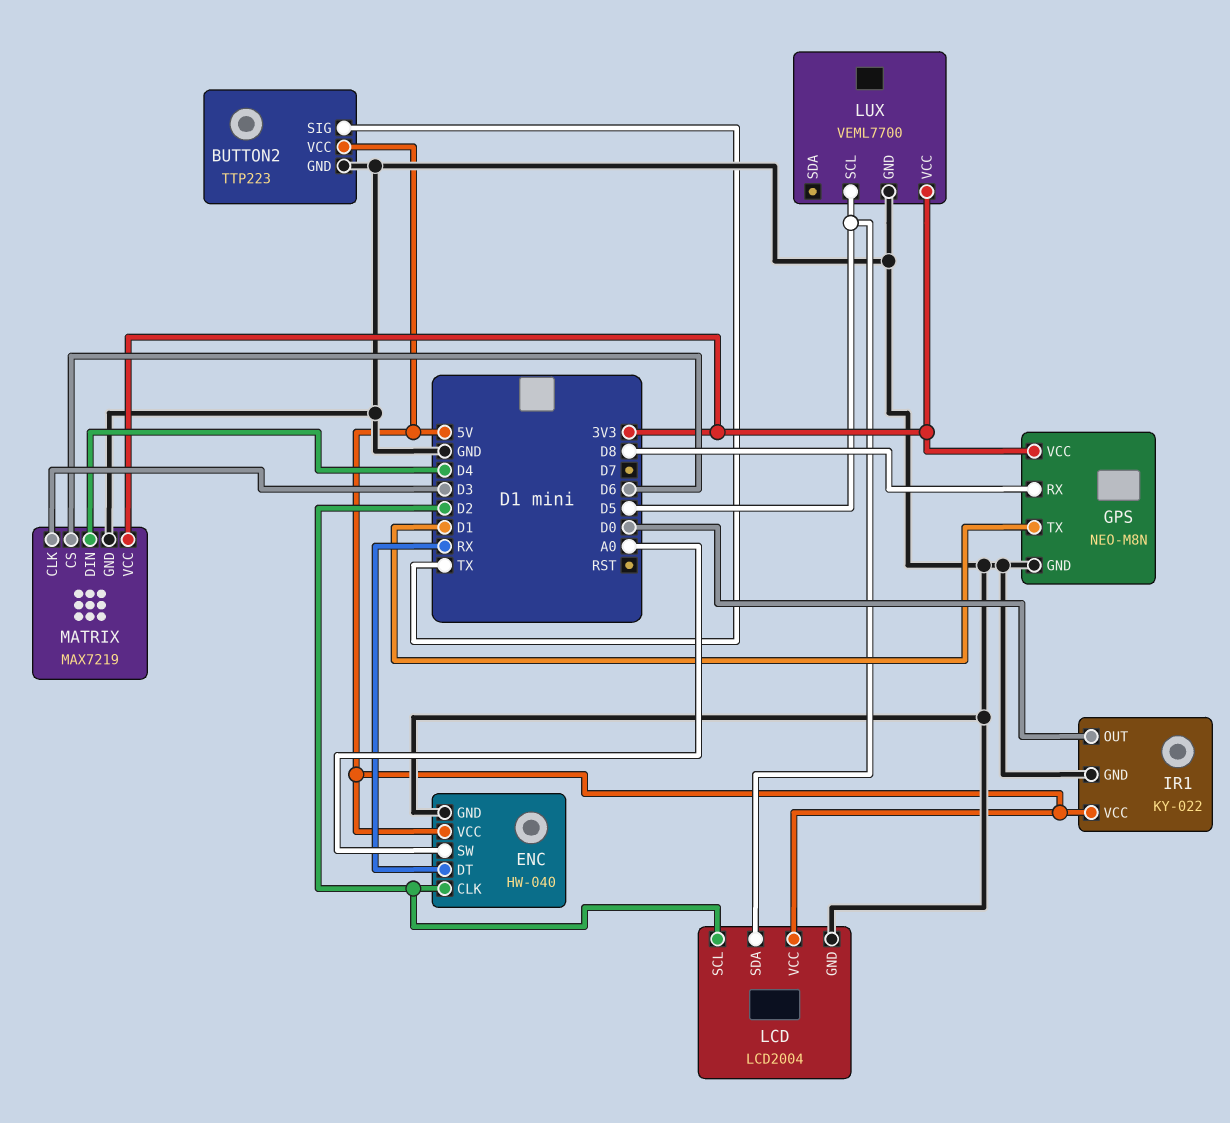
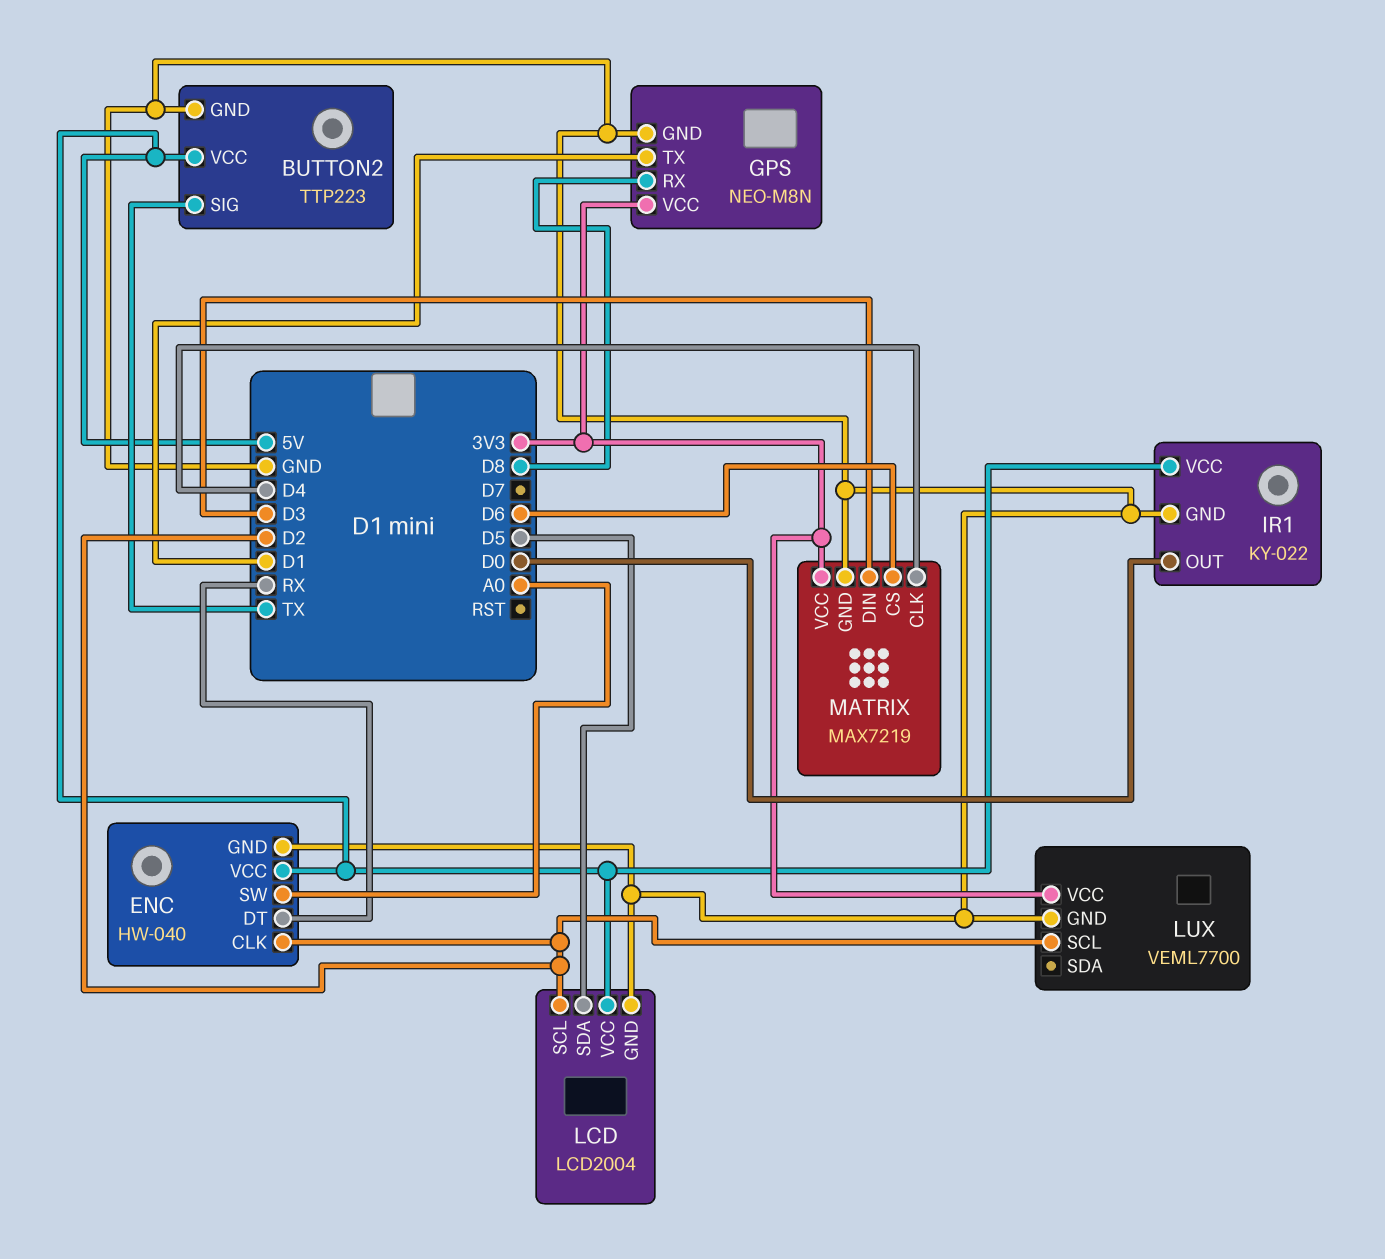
LUX pin SCL: D5 -> D2
MATRIX pin CLK: D3 -> D4
MATRIX pin DIN: D4 -> D3

